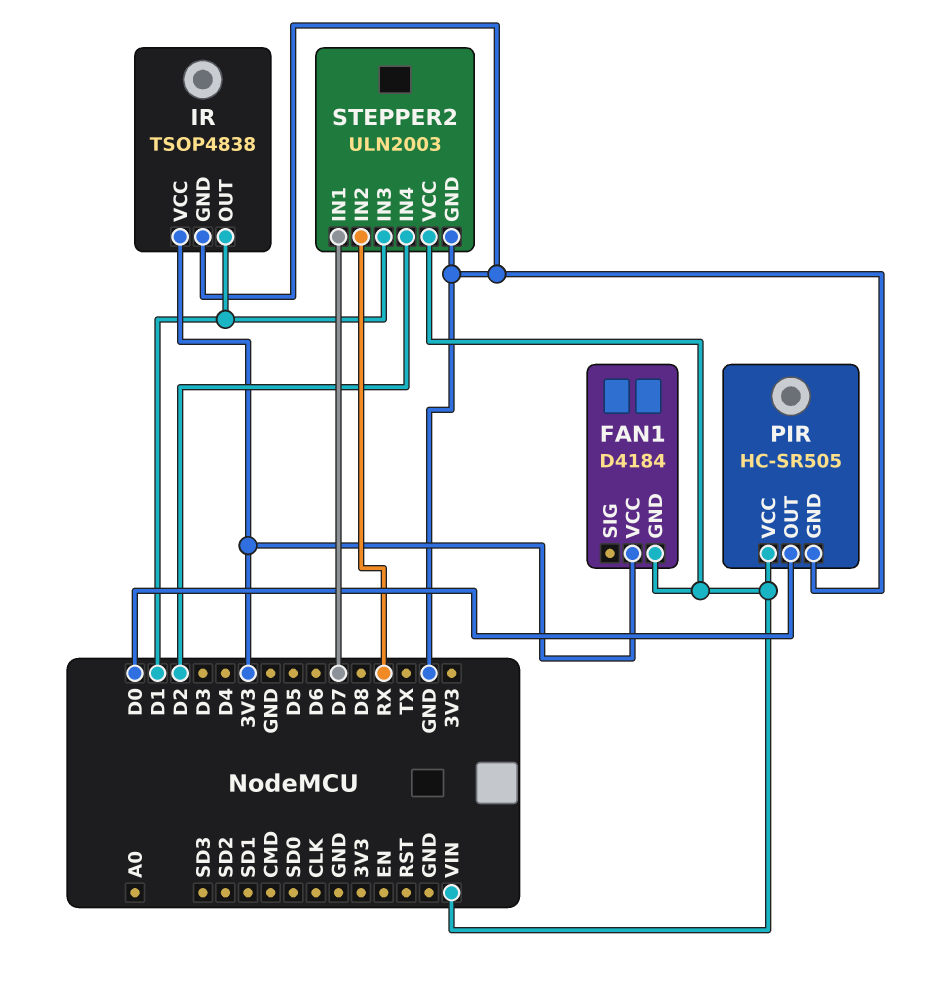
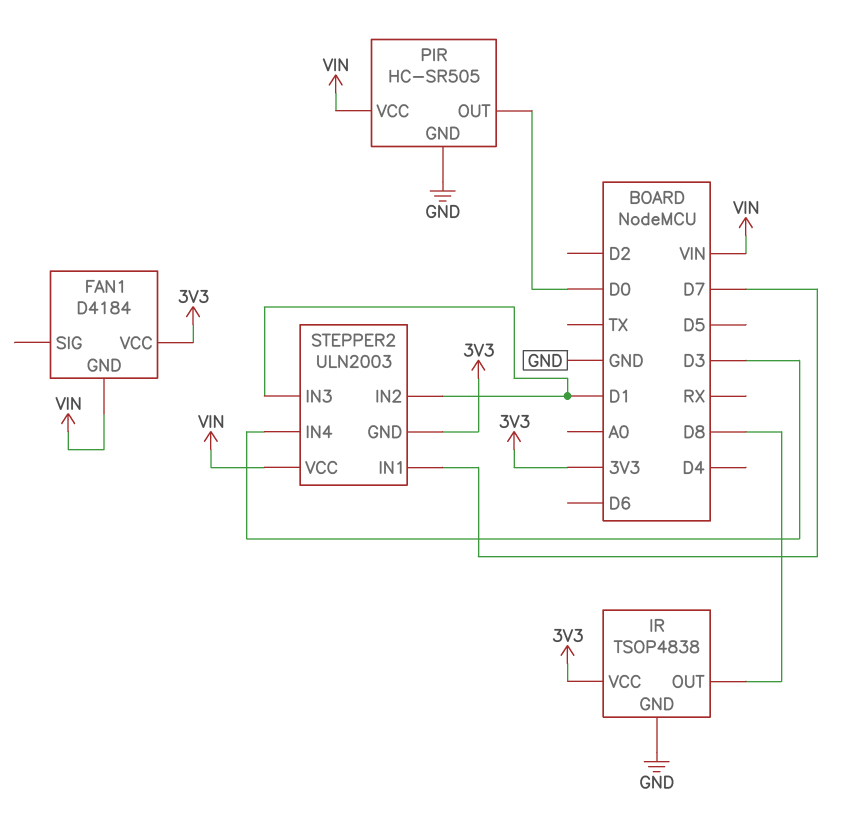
IR pin OUT: D1 -> D8
STEPPER2 pin GND: GND -> 3V3
STEPPER2 pin IN2: RX -> D1
STEPPER2 pin IN4: D2 -> D3

